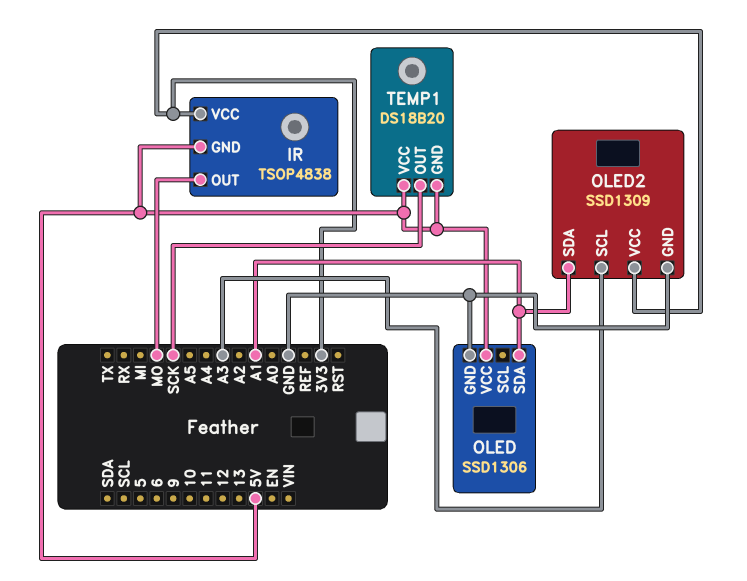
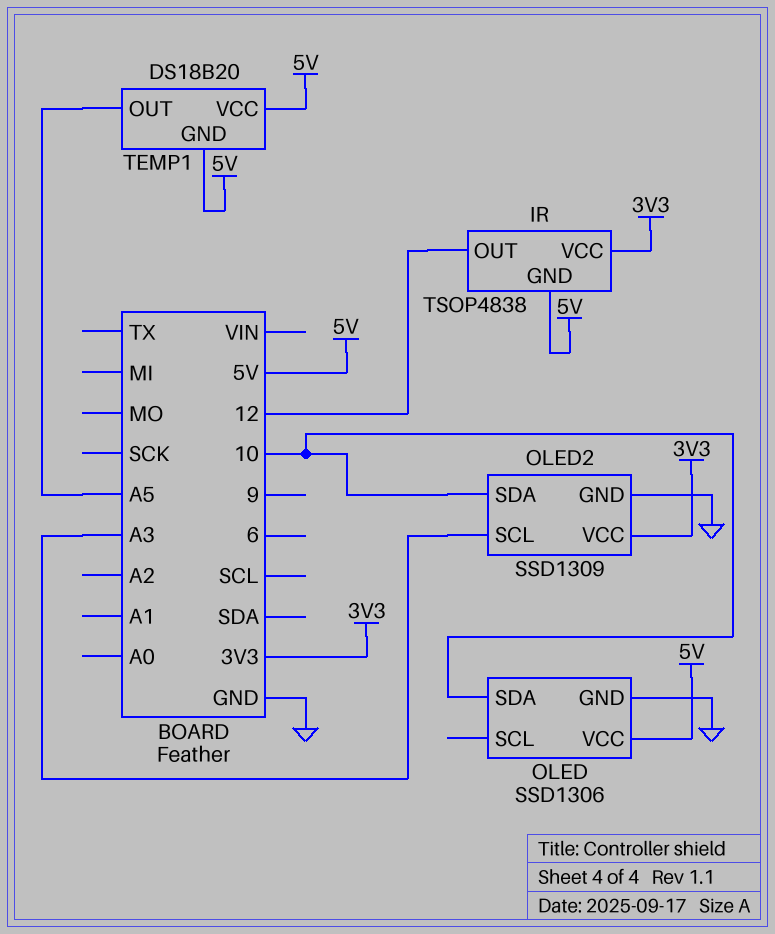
IR pin OUT: MO -> 12
OLED pin SDA: A1 -> 10
OLED2 pin SDA: A1 -> 10
TEMP1 pin OUT: SCK -> A5

